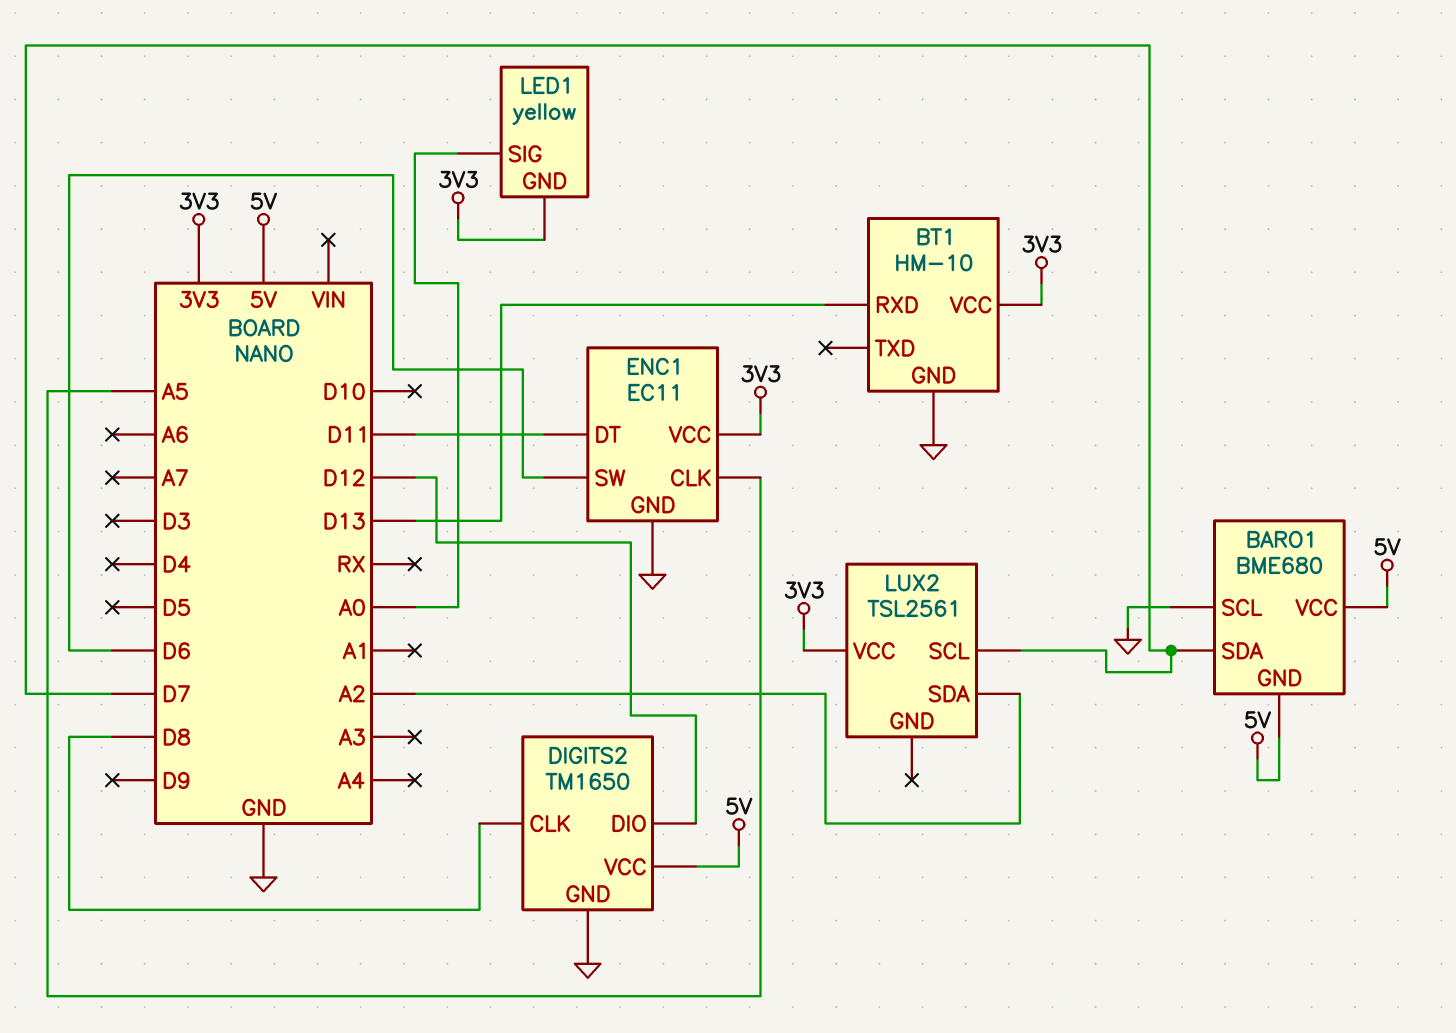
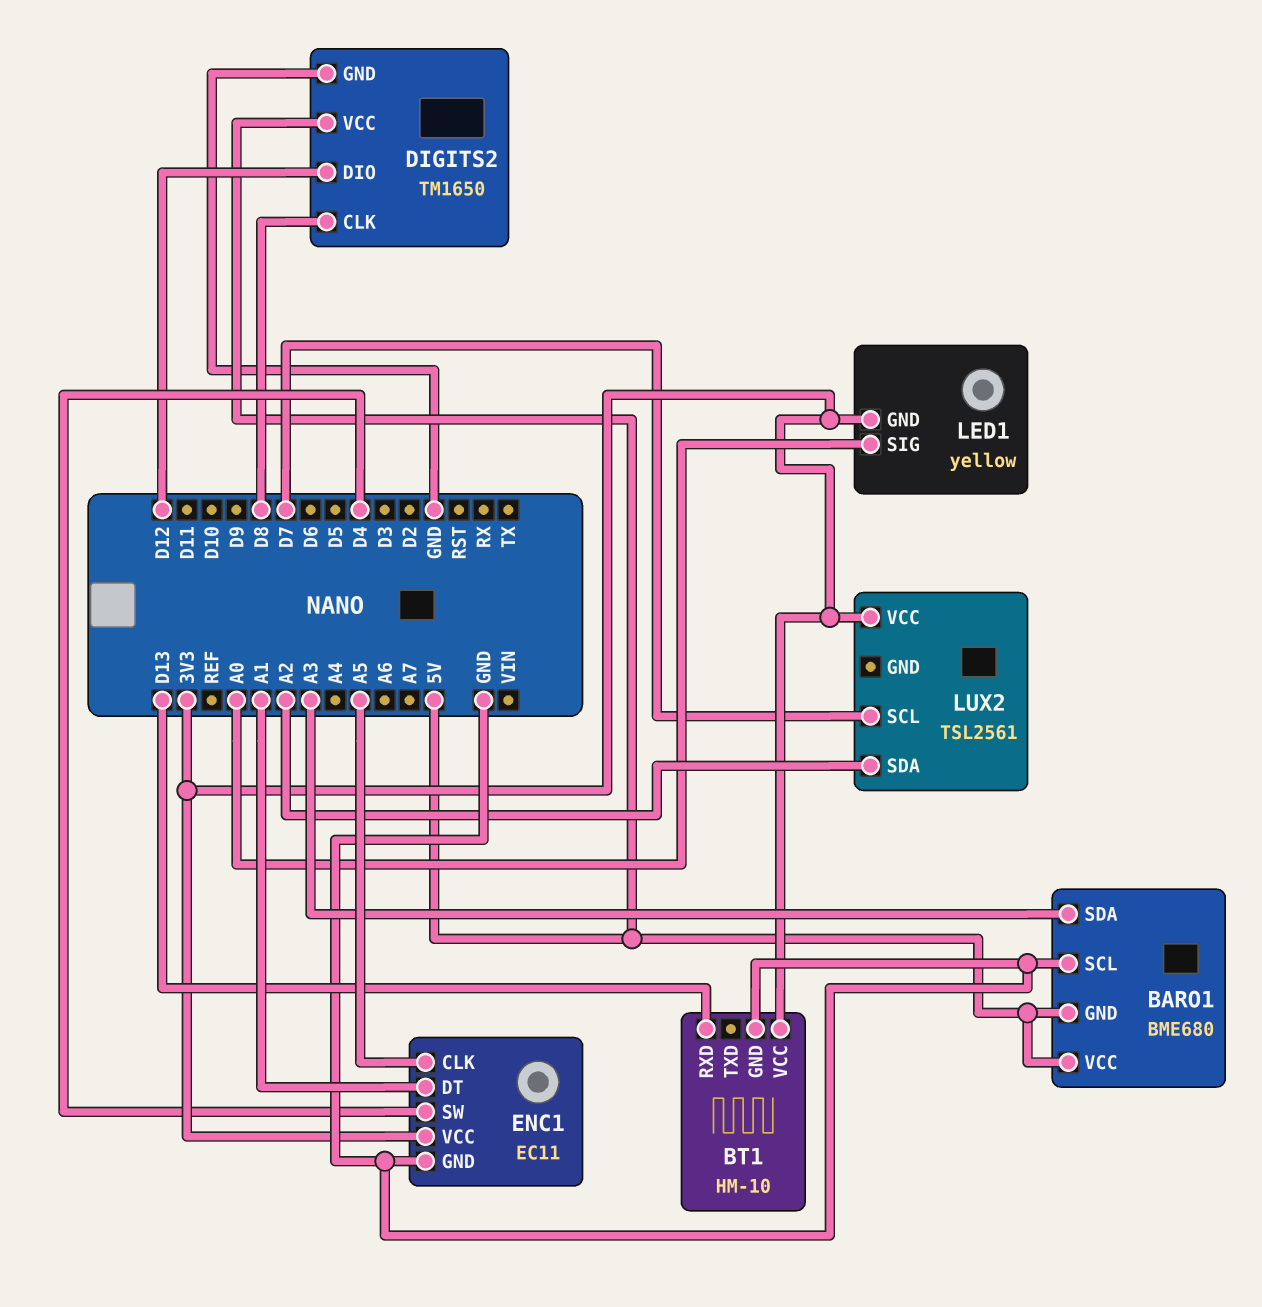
BARO1 pin SDA: D7 -> A3
ENC1 pin DT: D11 -> A1
ENC1 pin SW: D6 -> D4

